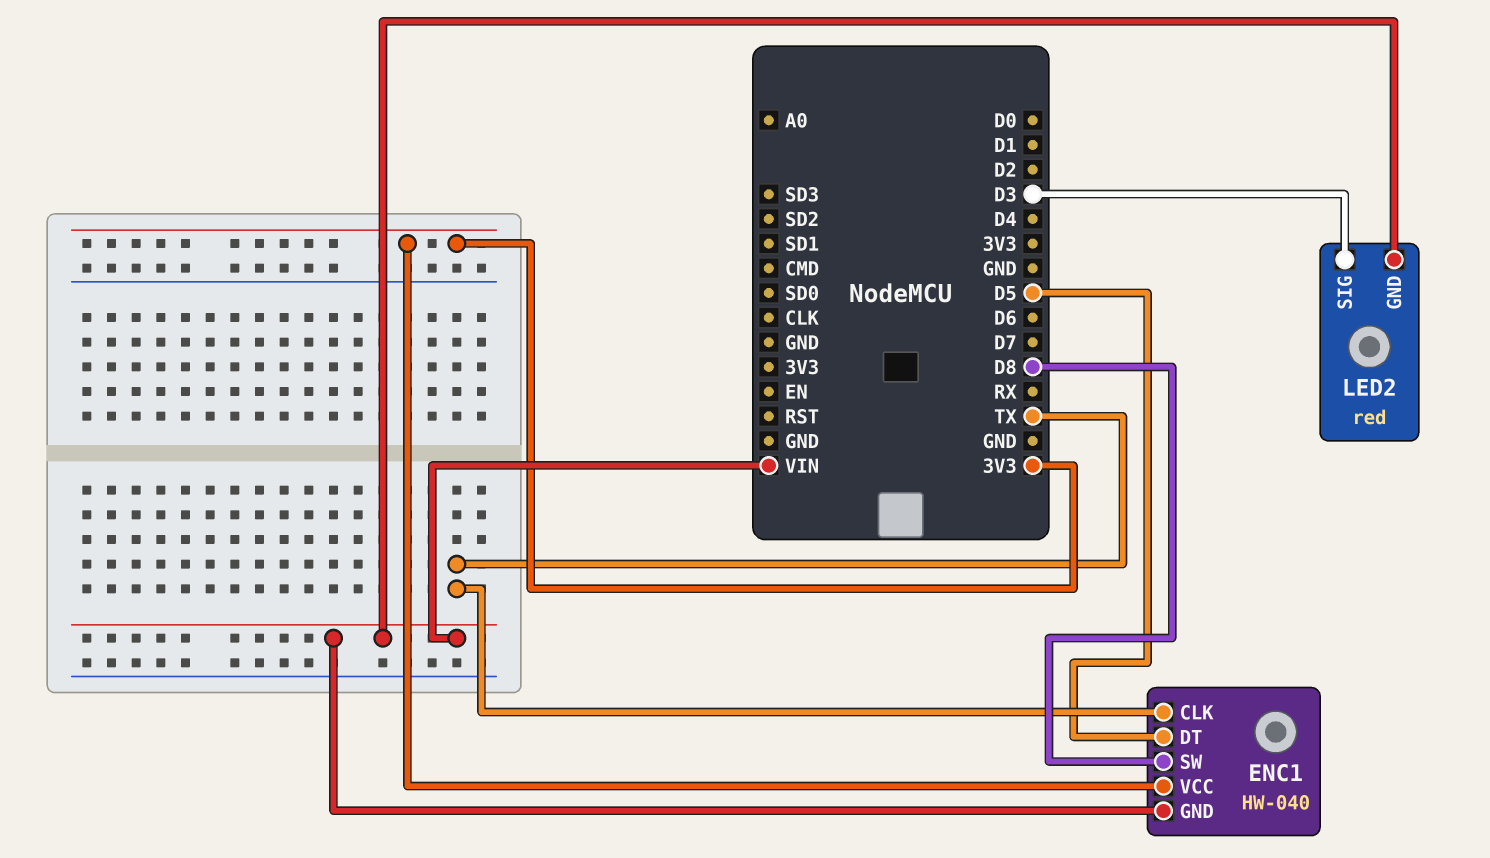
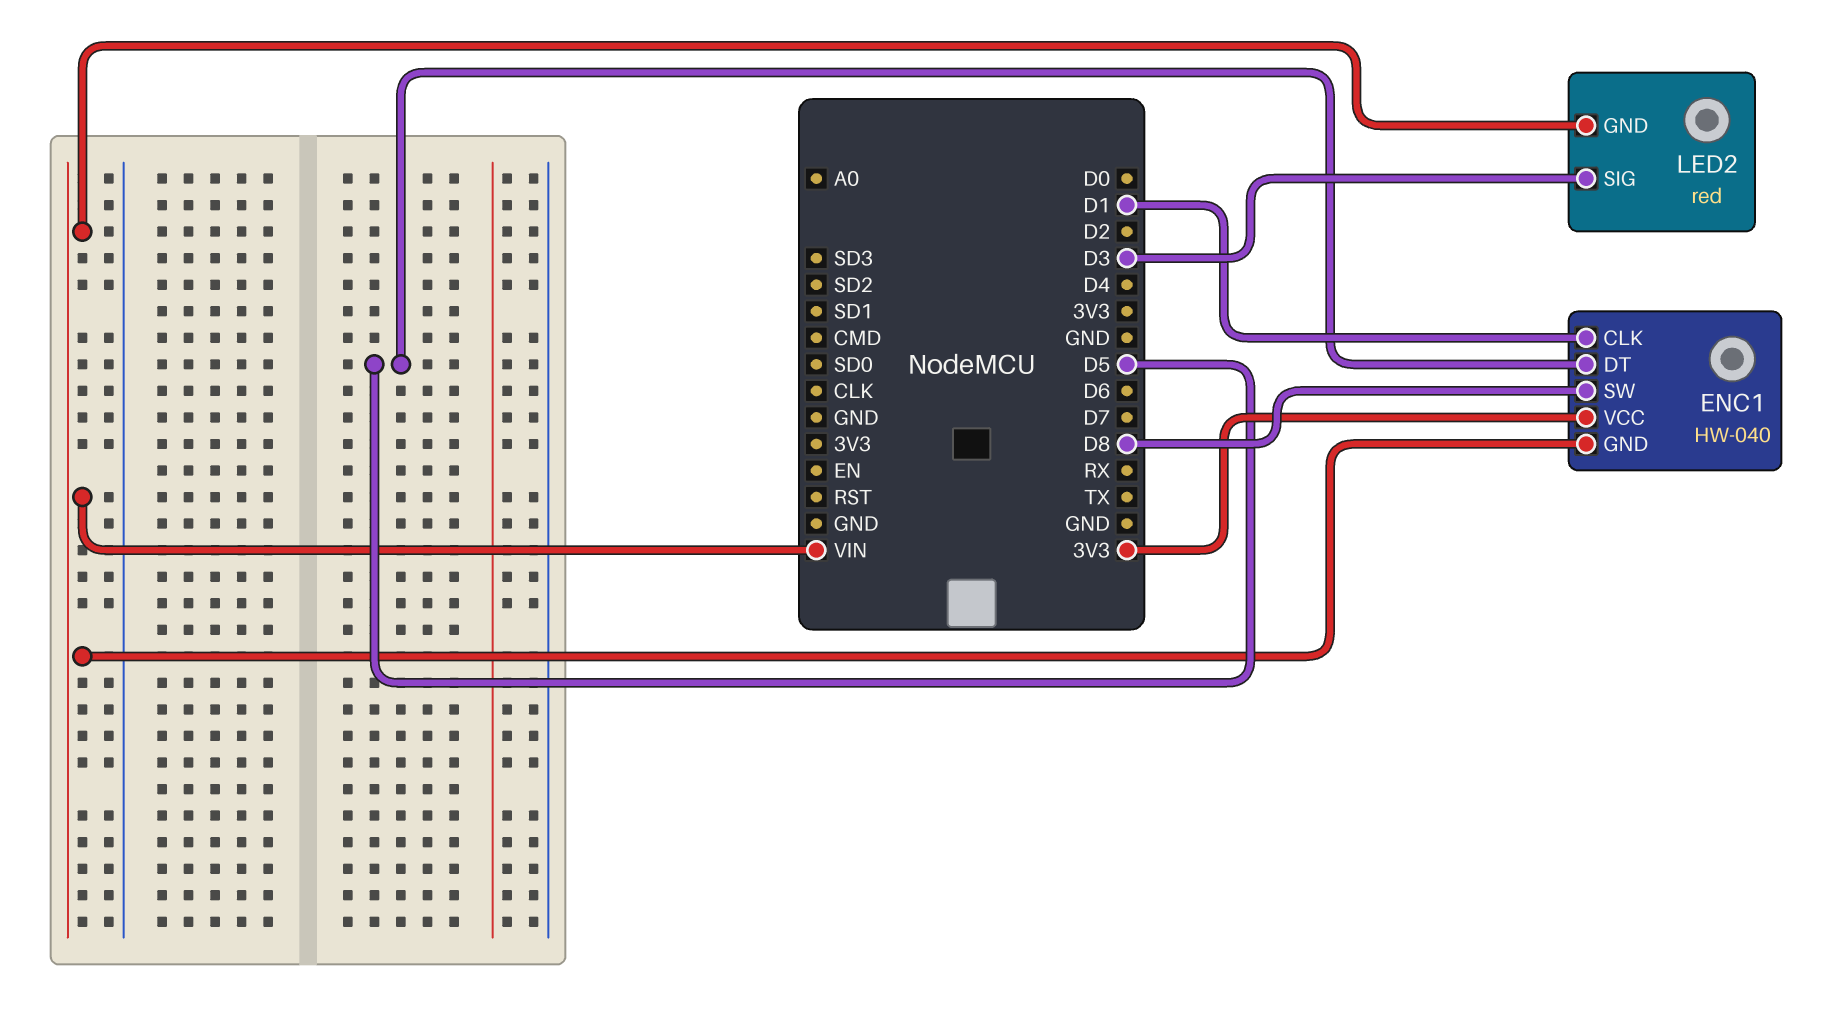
ENC1 pin CLK: TX -> D1

